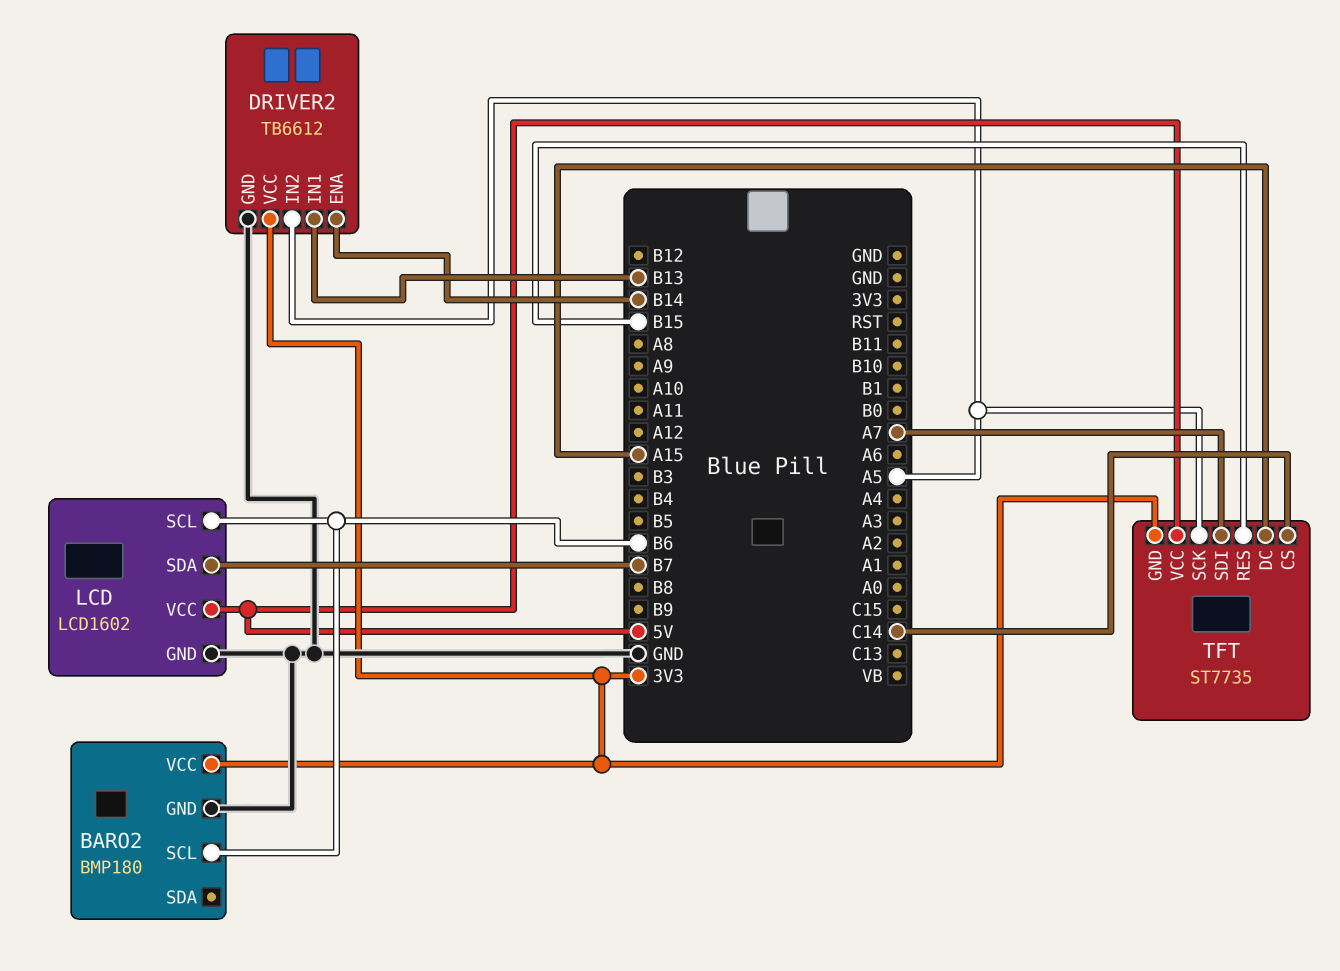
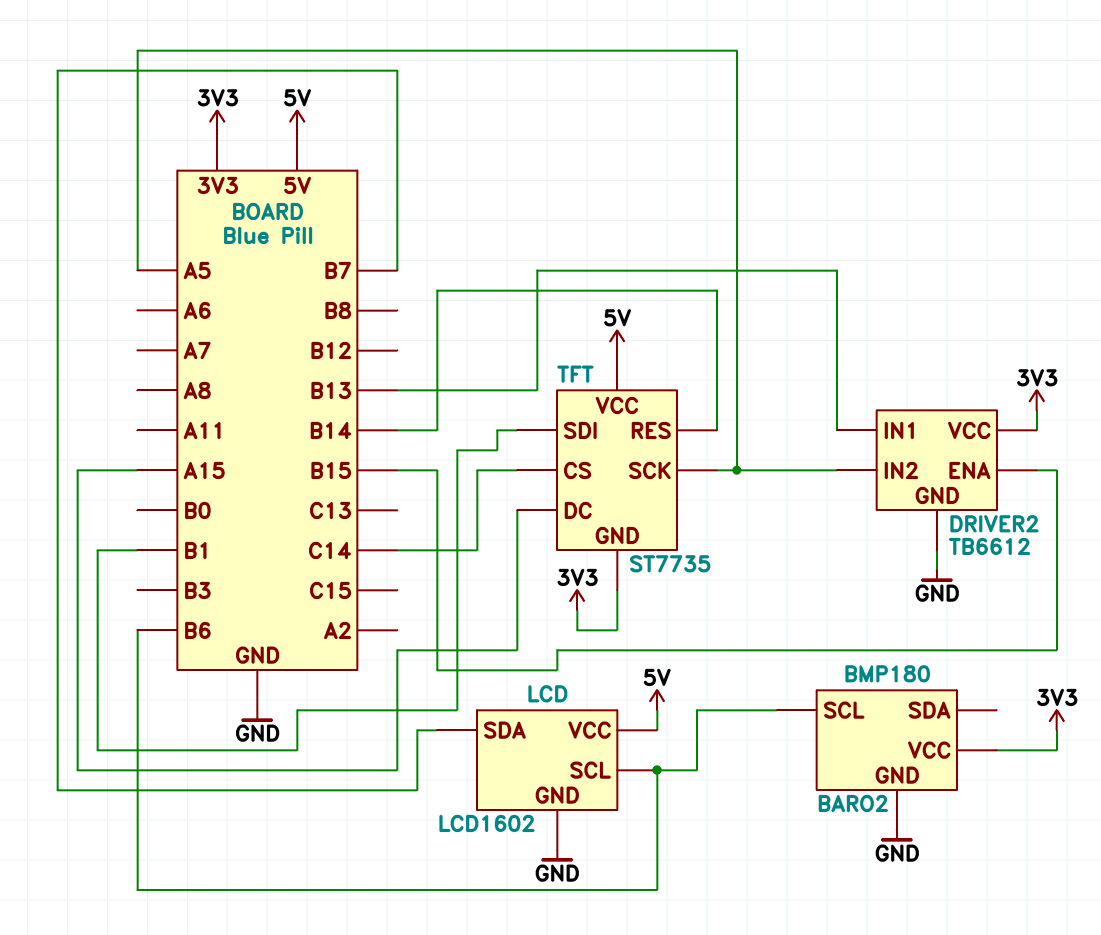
DRIVER2 pin ENA: B14 -> B15
TFT pin RES: B15 -> B14
TFT pin SDI: A7 -> B1

